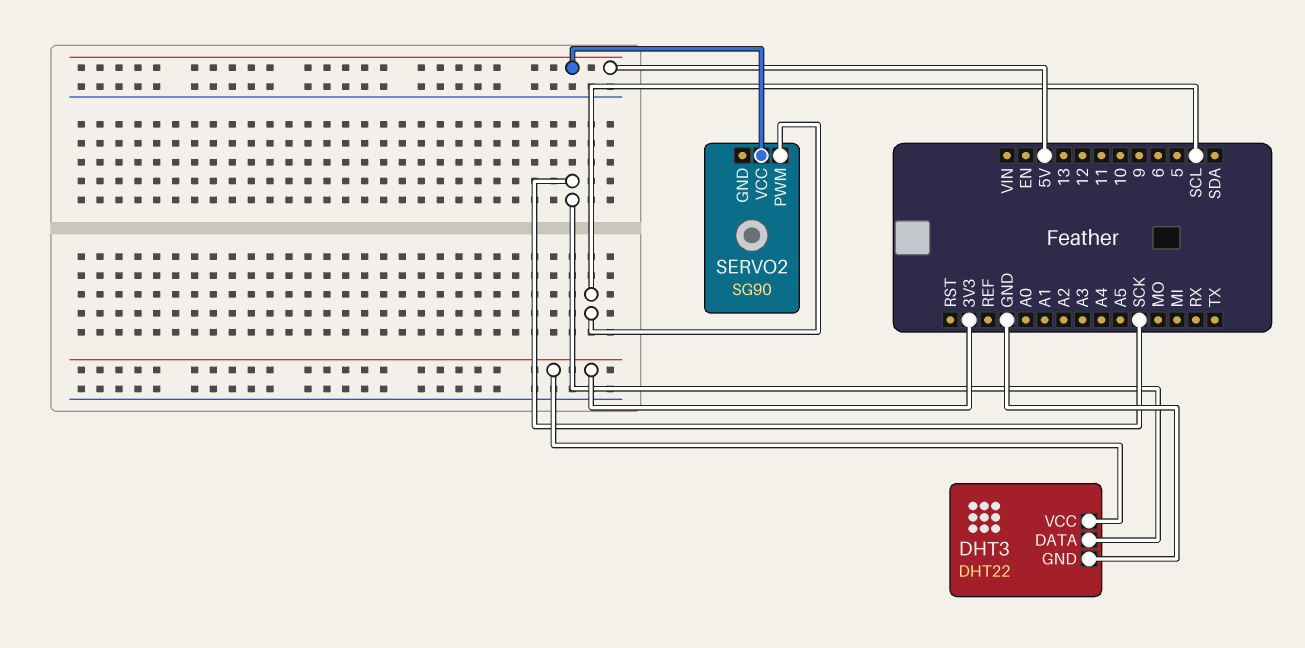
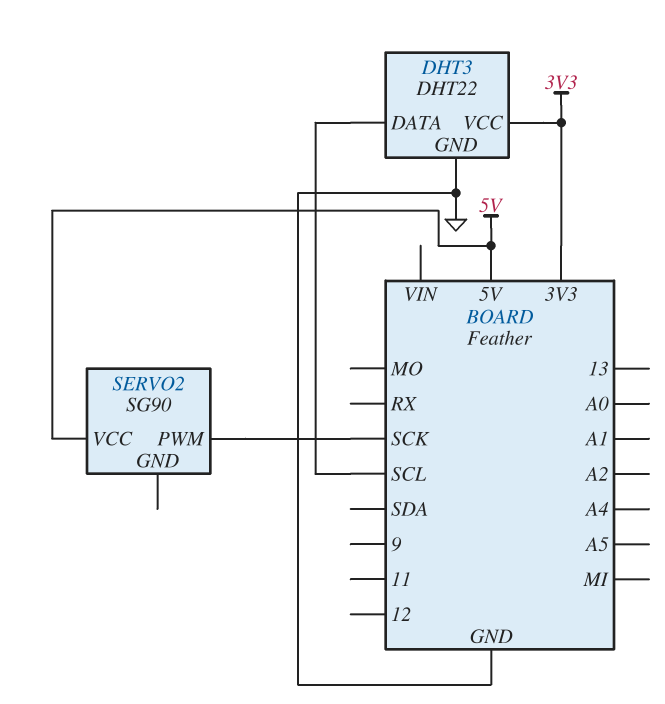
DHT3 pin DATA: SCK -> SCL
SERVO2 pin PWM: SCL -> SCK

